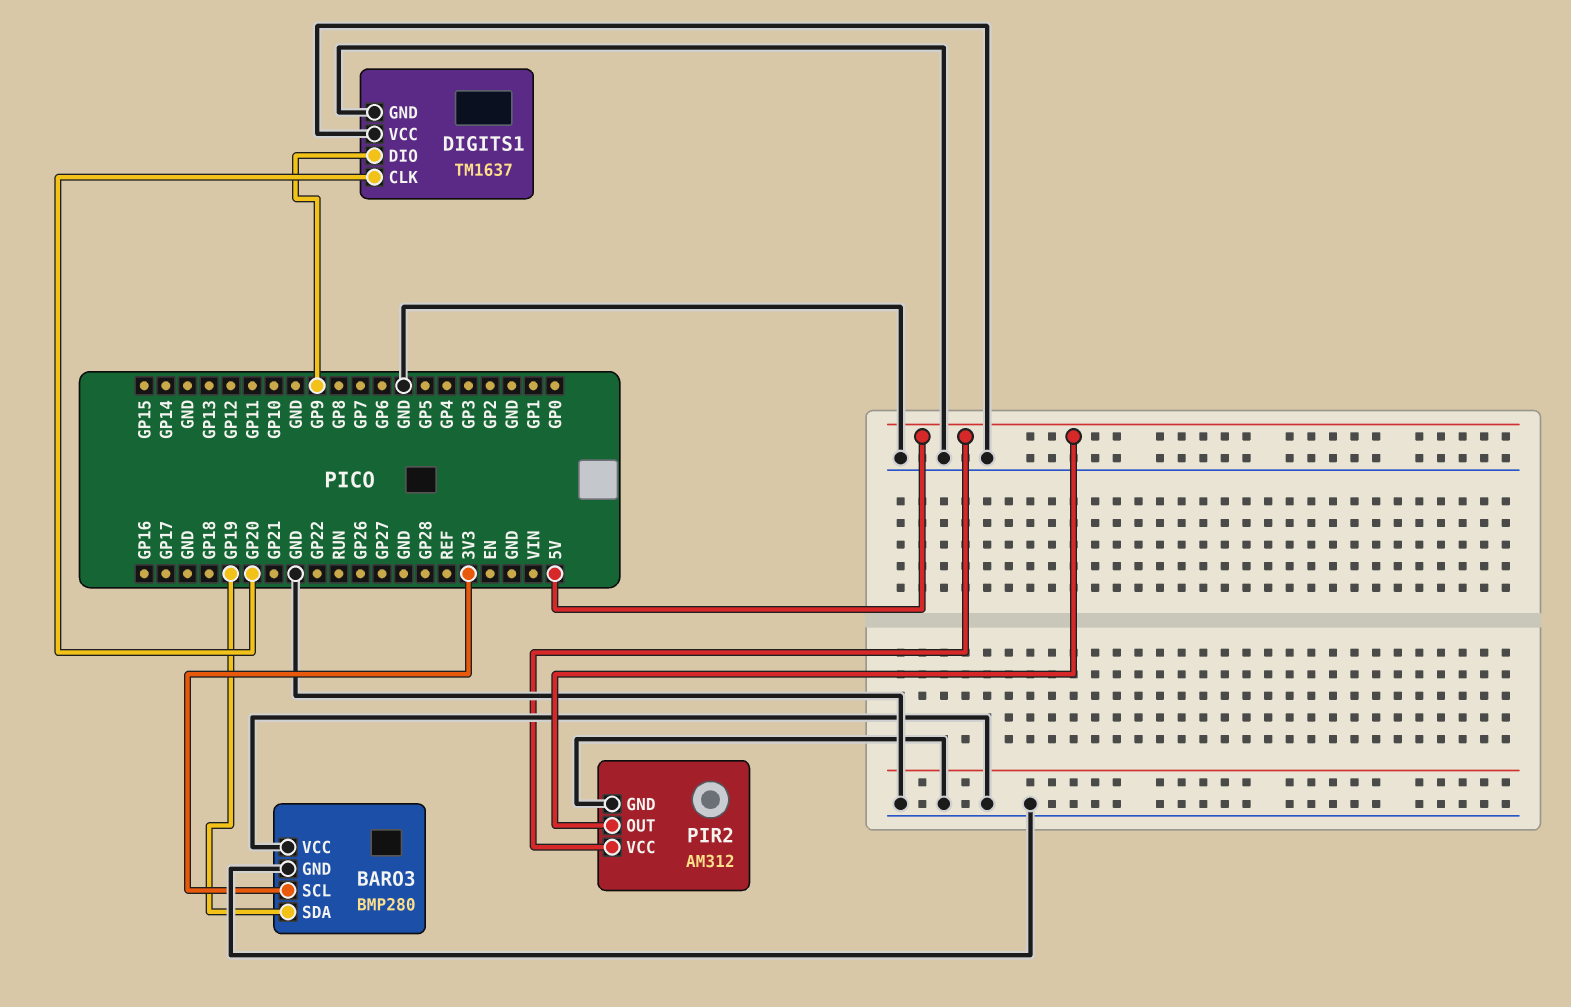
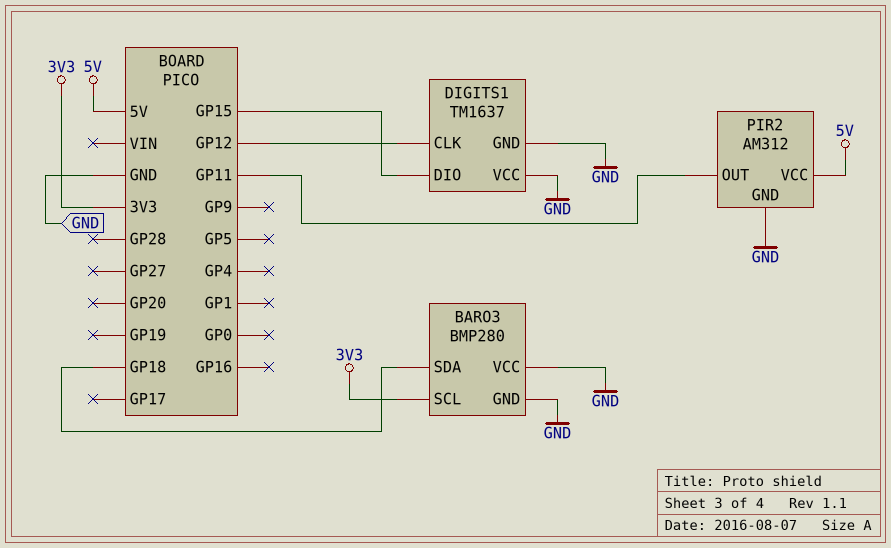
BARO3 pin SDA: GP19 -> GP18
DIGITS1 pin CLK: GP20 -> GP12
DIGITS1 pin DIO: GP9 -> GP15
PIR2 pin OUT: 5V -> GP11

